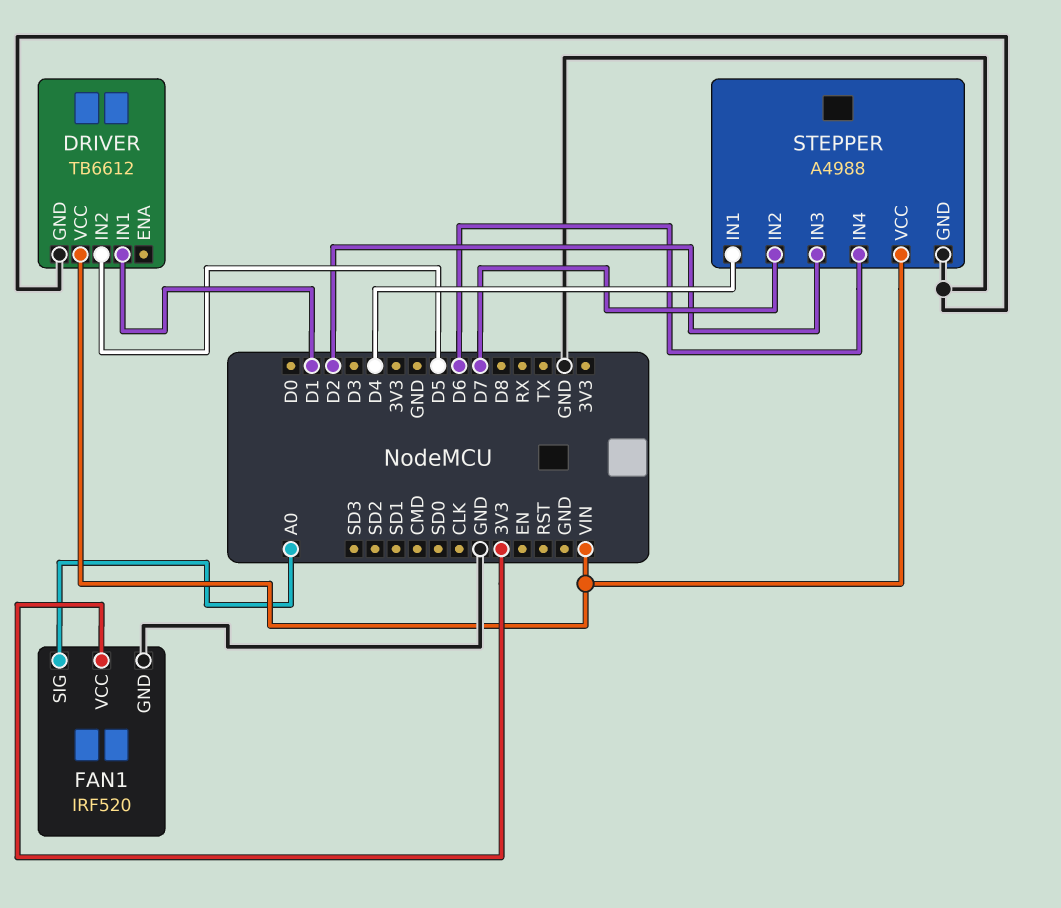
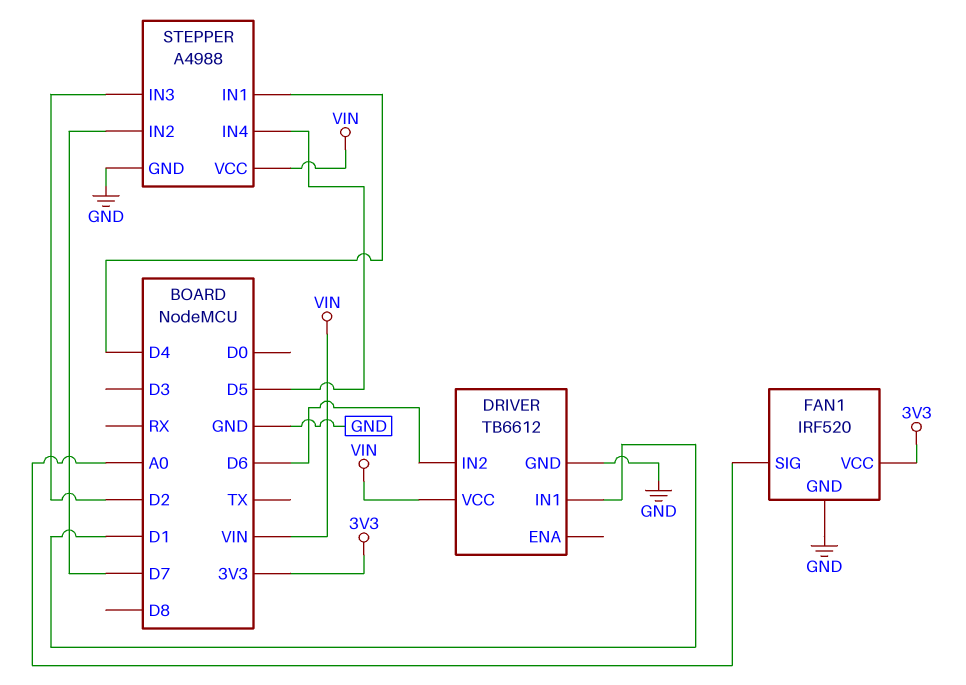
DRIVER pin IN2: D5 -> D6
STEPPER pin IN4: D6 -> D5

